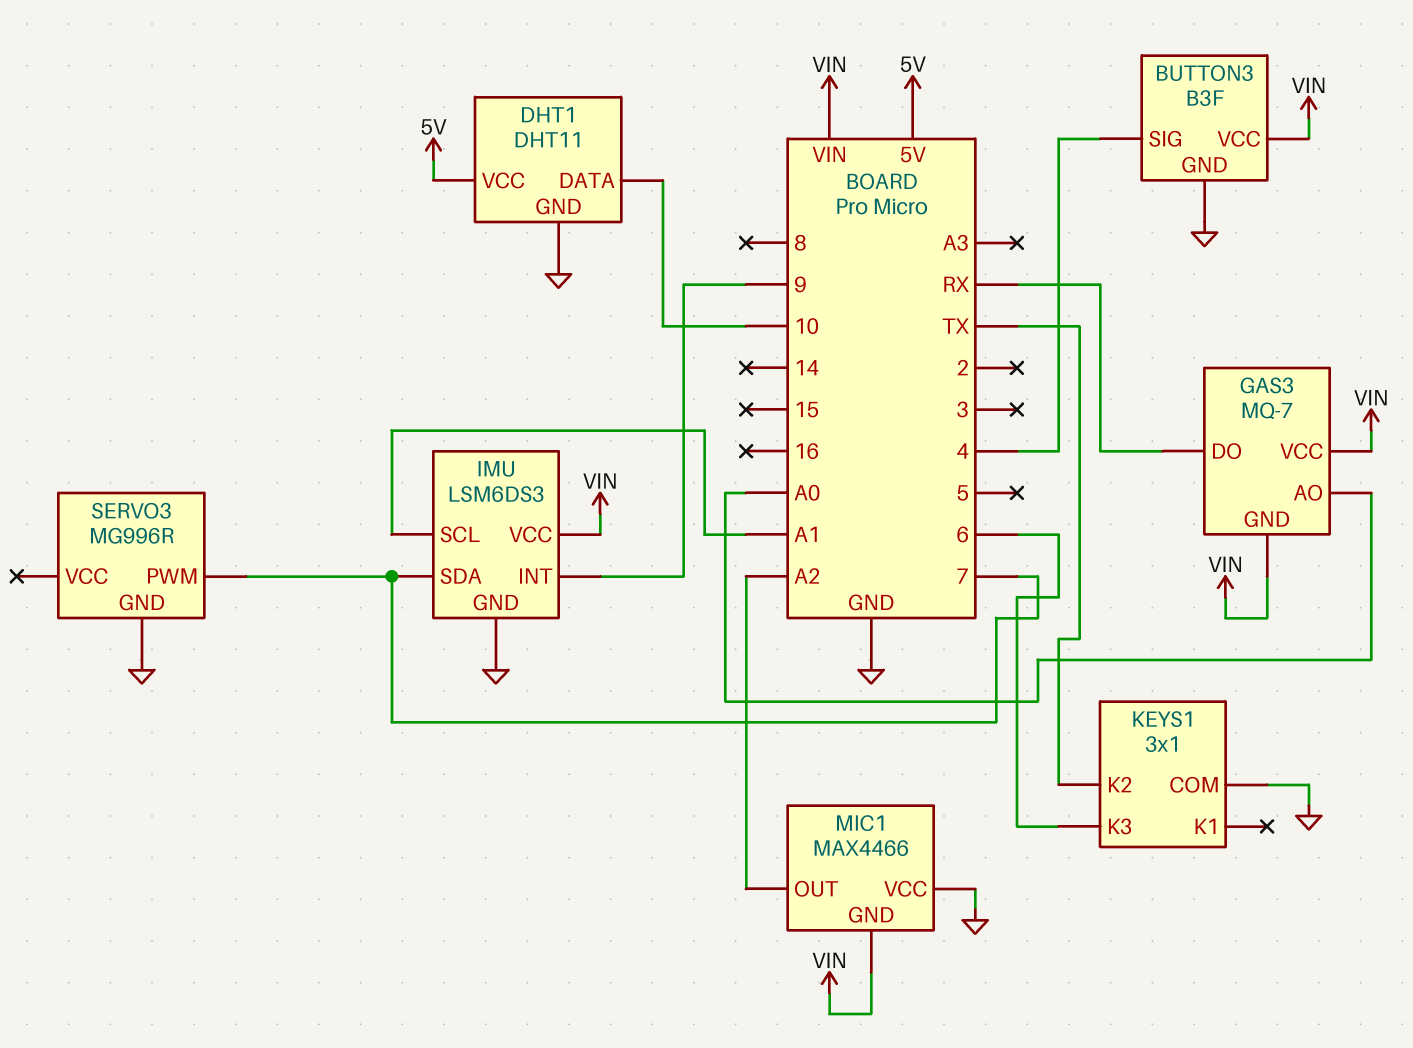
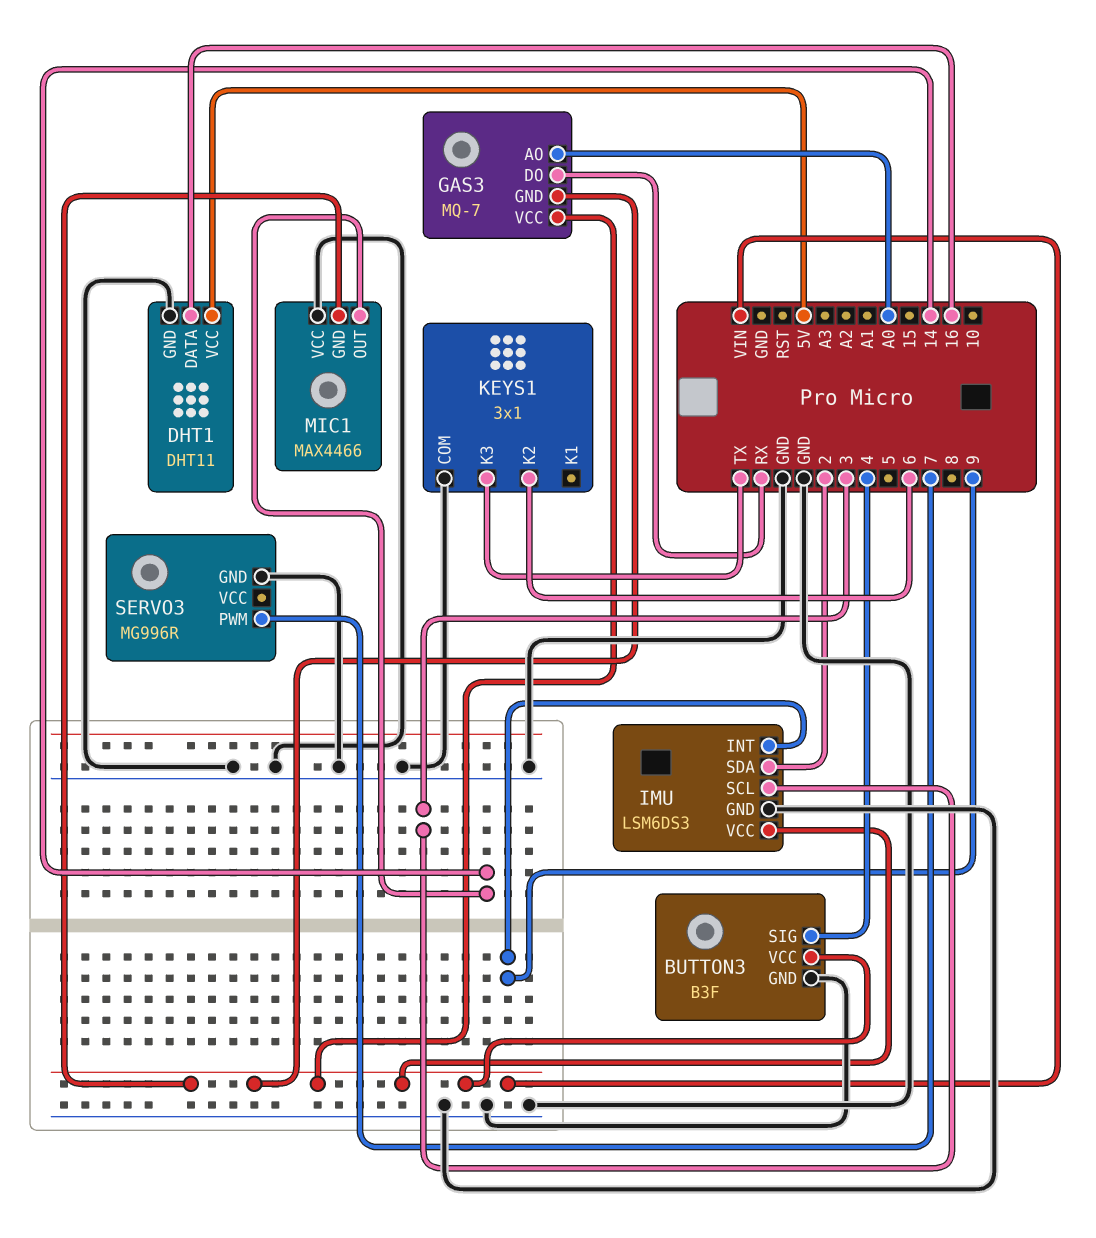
DHT1 pin DATA: 10 -> 16
IMU pin SCL: A1 -> 3
IMU pin SDA: 7 -> 2
KEYS1 pin K2: TX -> 6
KEYS1 pin K3: 6 -> TX
MIC1 pin OUT: A2 -> 14

